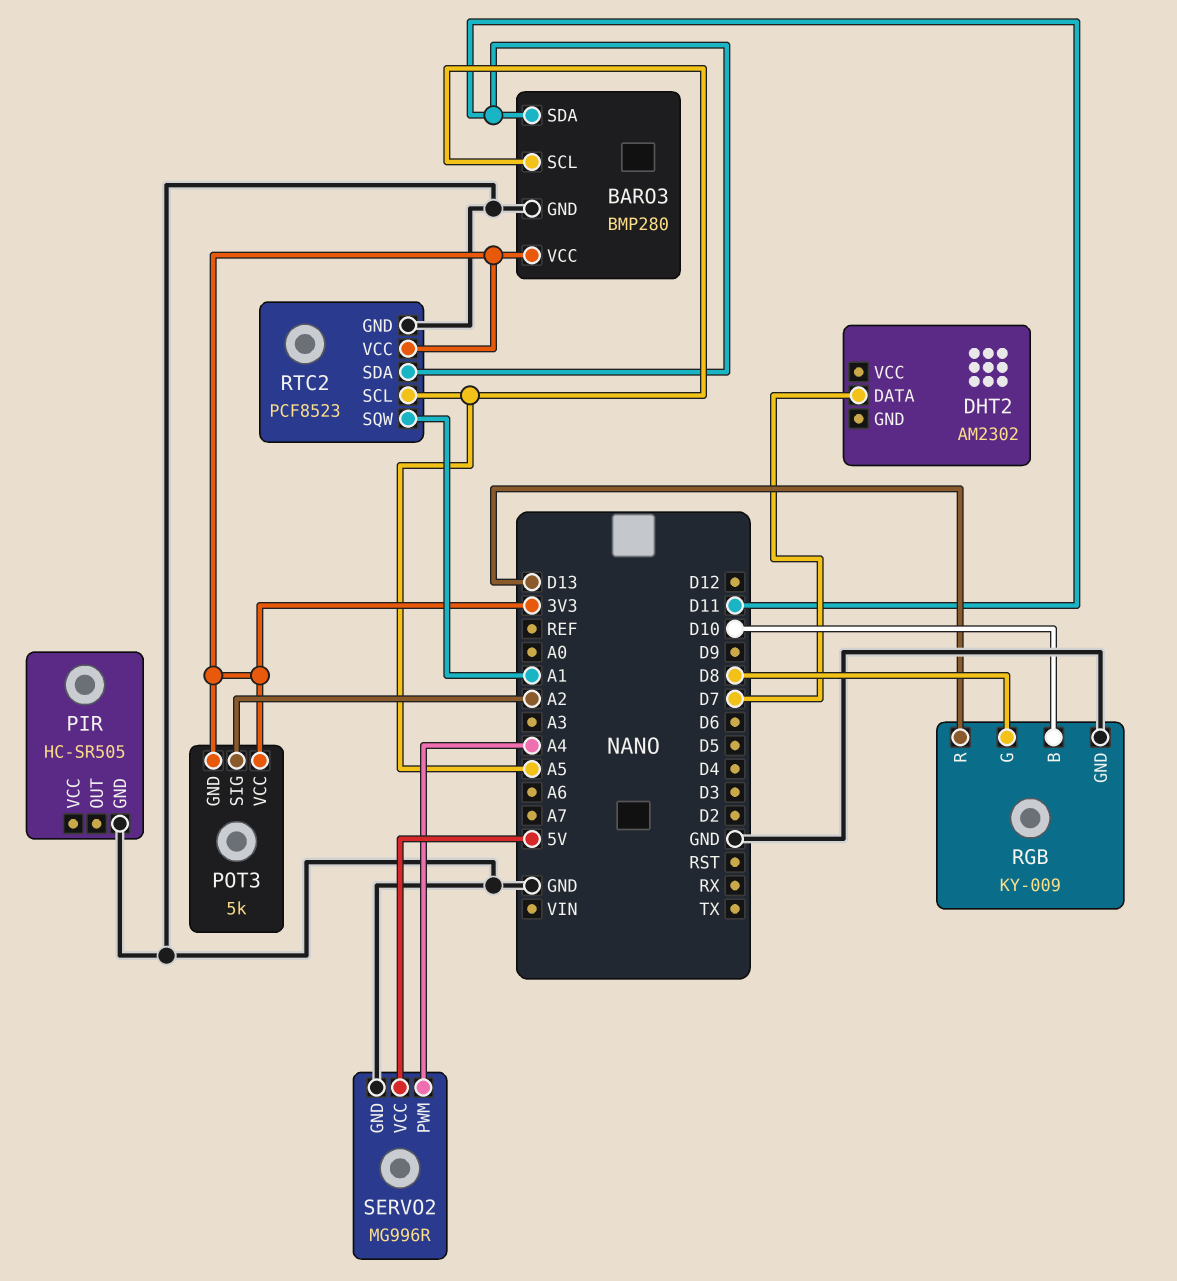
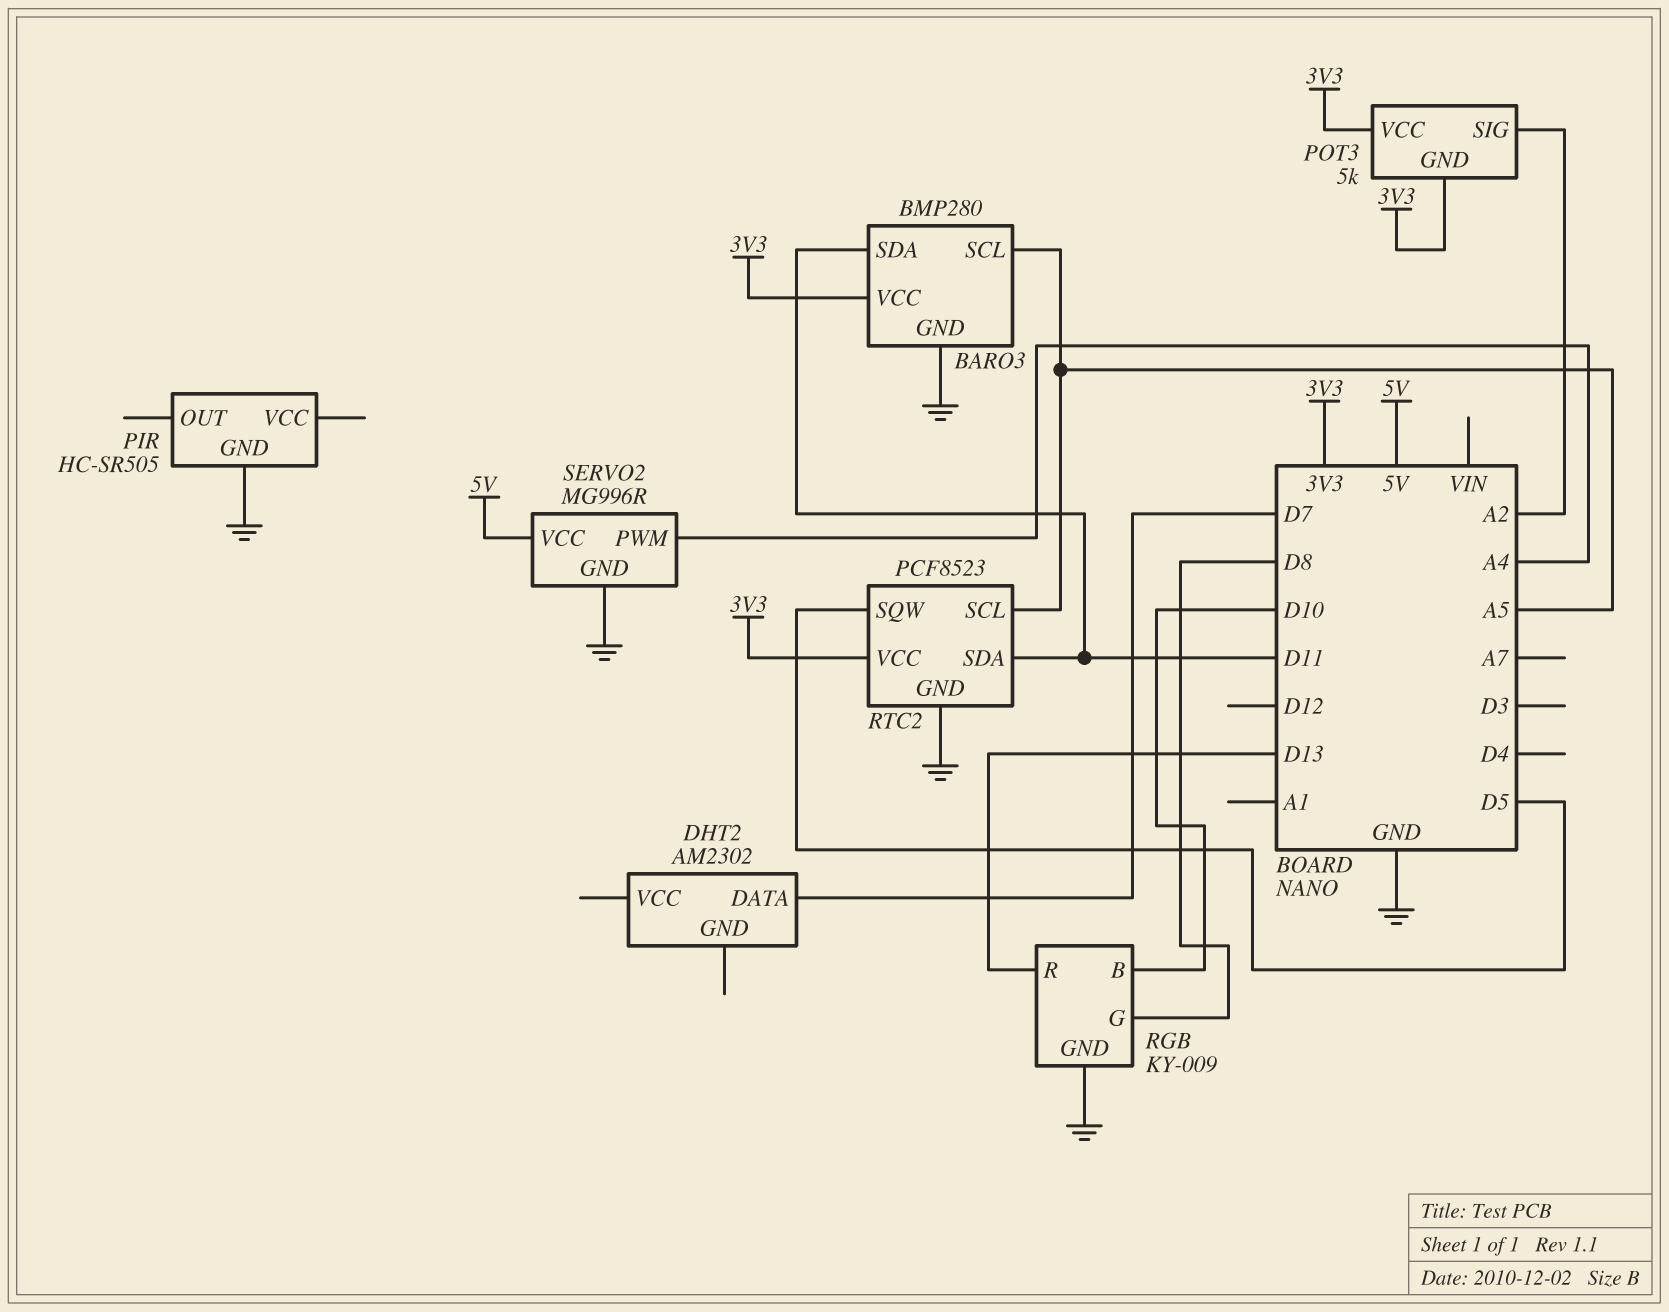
RTC2 pin SQW: A1 -> D5

